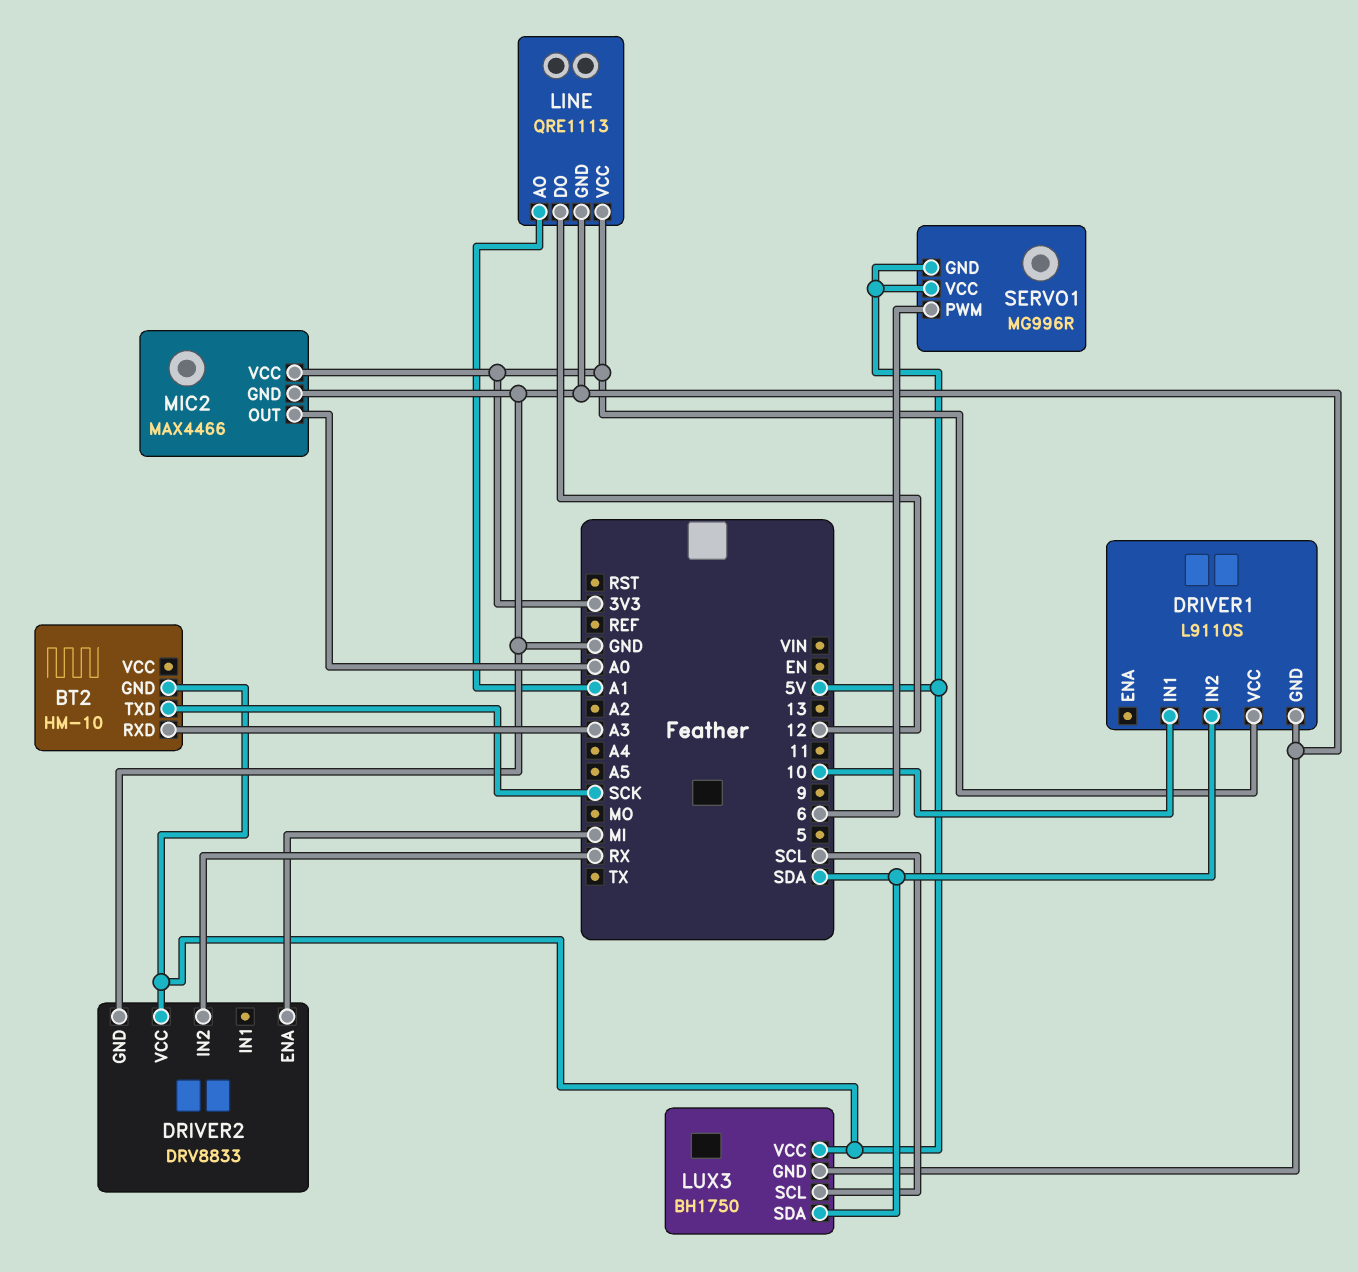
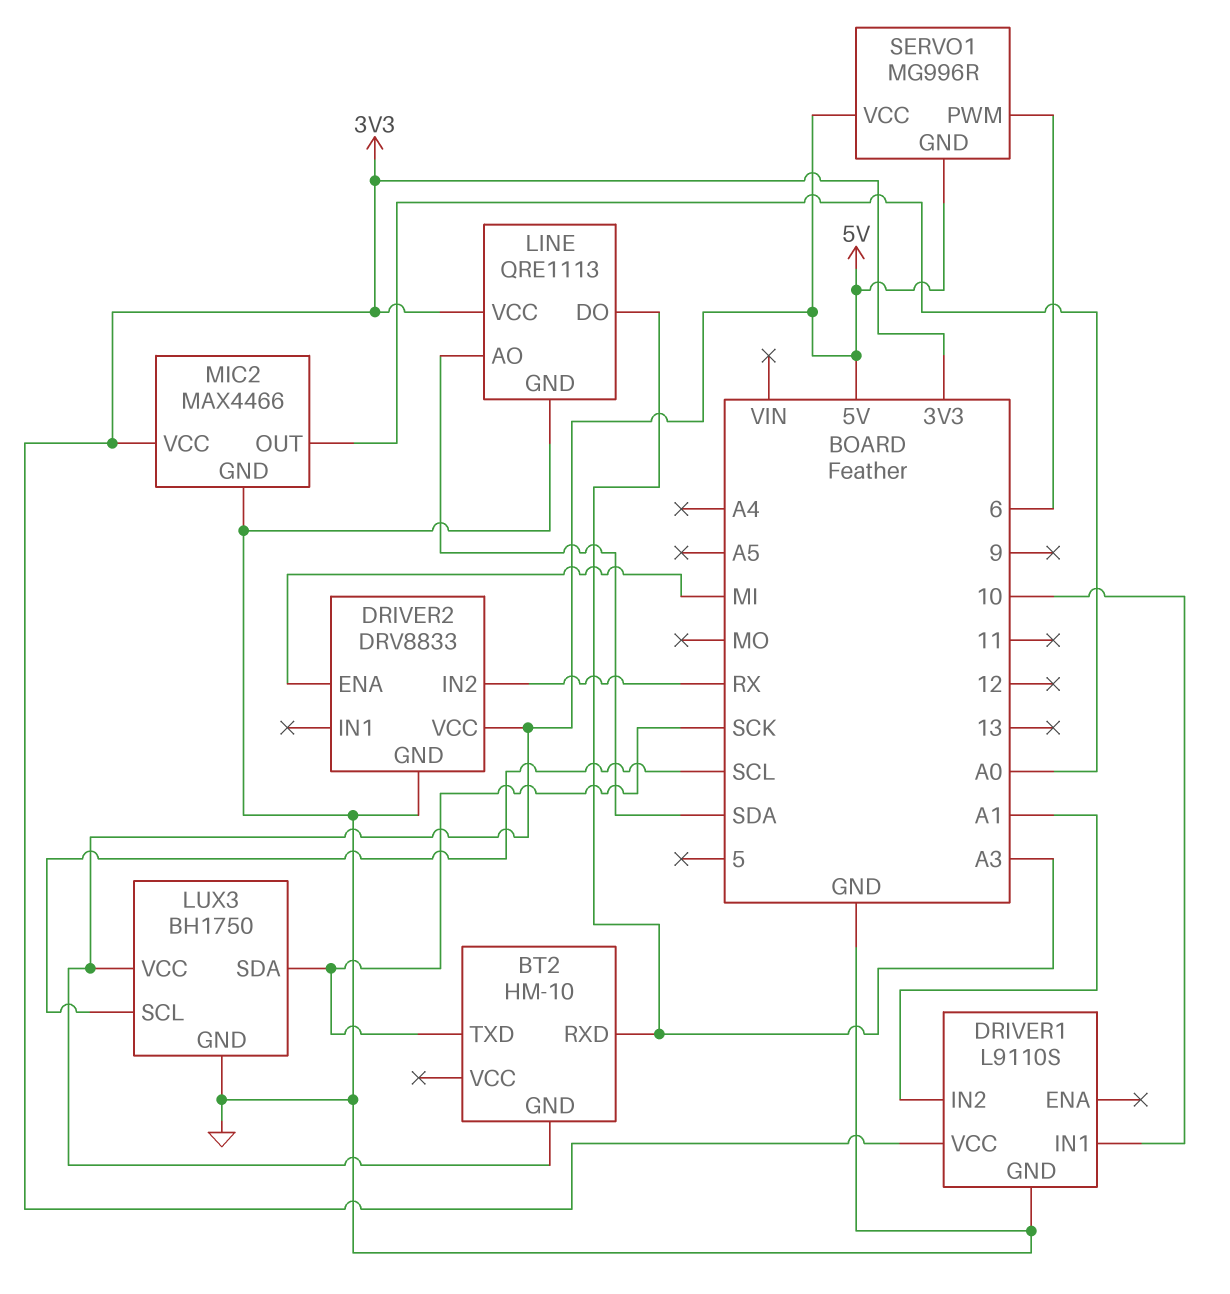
DRIVER1 pin IN2: SDA -> A1
LINE pin AO: A1 -> SDA
LINE pin DO: 12 -> A3
LUX3 pin SDA: SDA -> SCK

